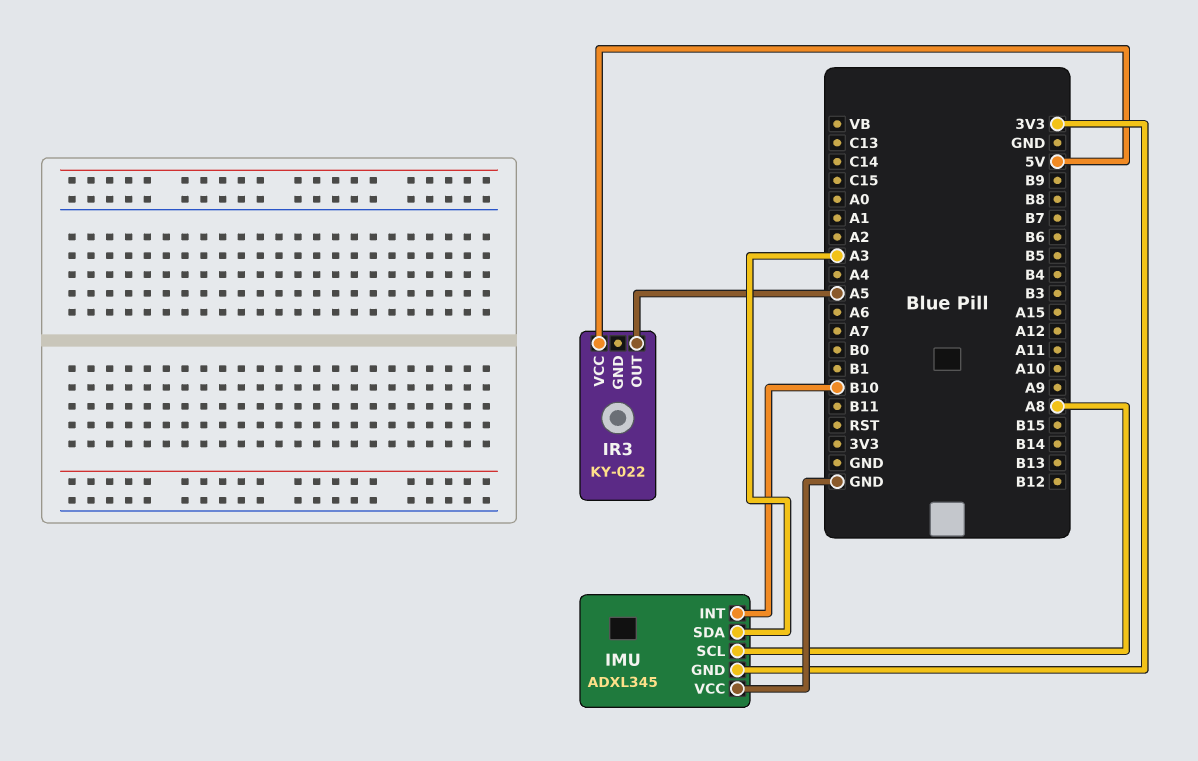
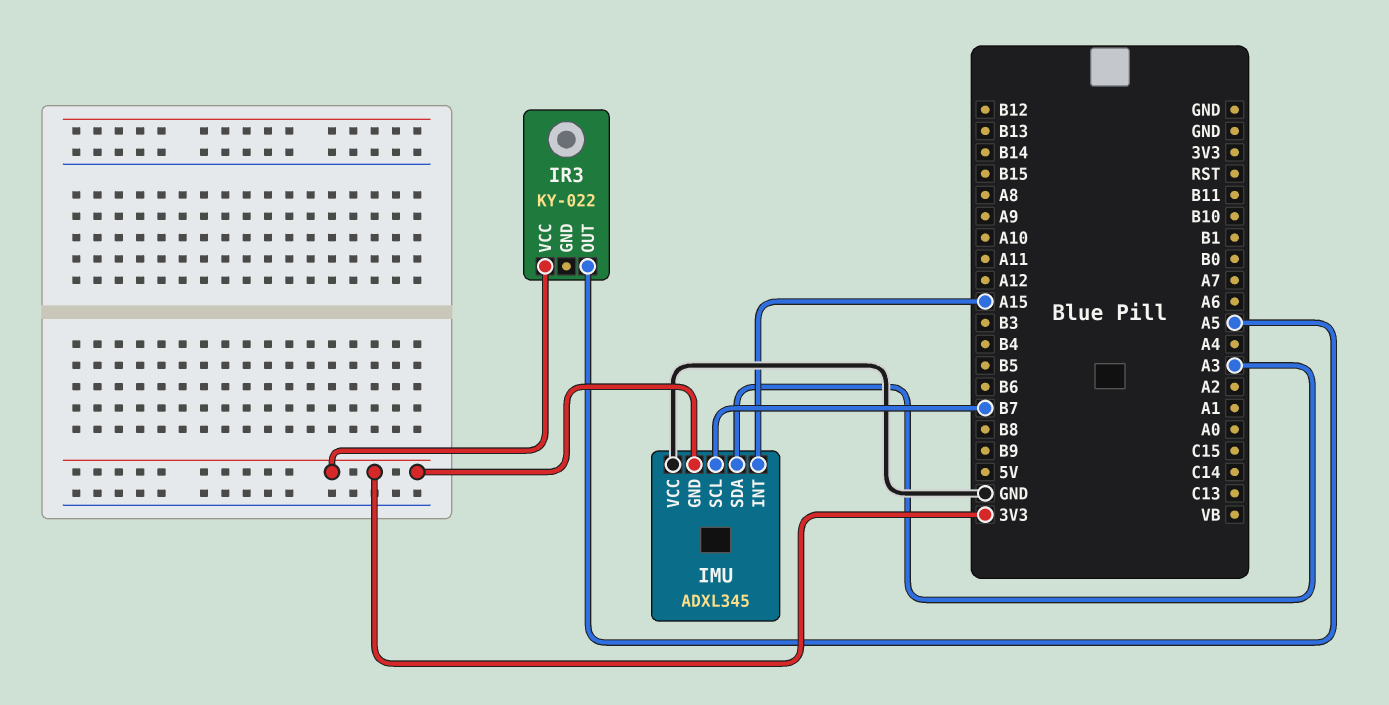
IMU pin INT: B10 -> A15
IMU pin SCL: A8 -> B7
IR3 pin VCC: 5V -> 3V3

